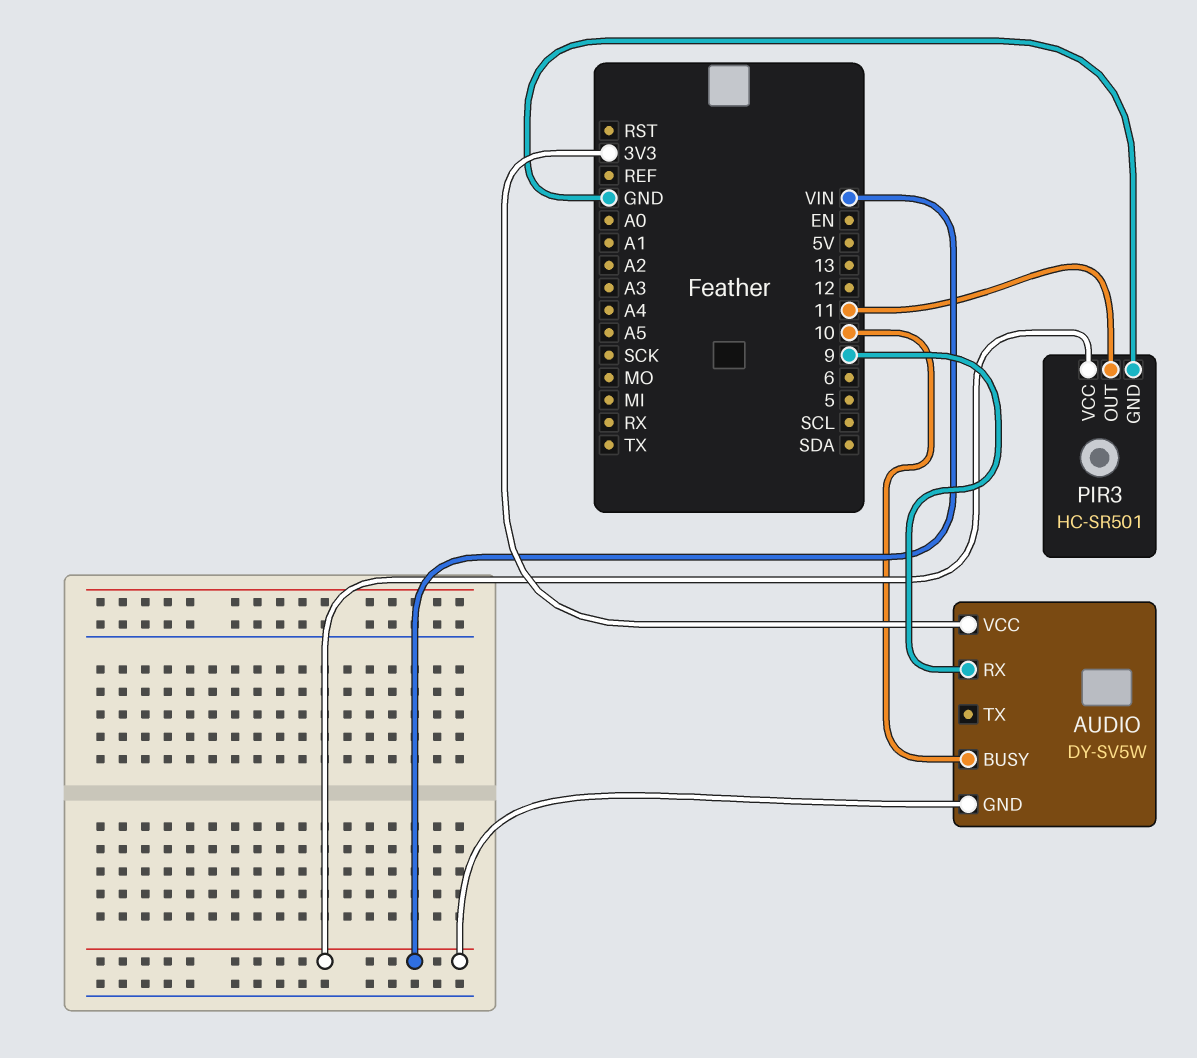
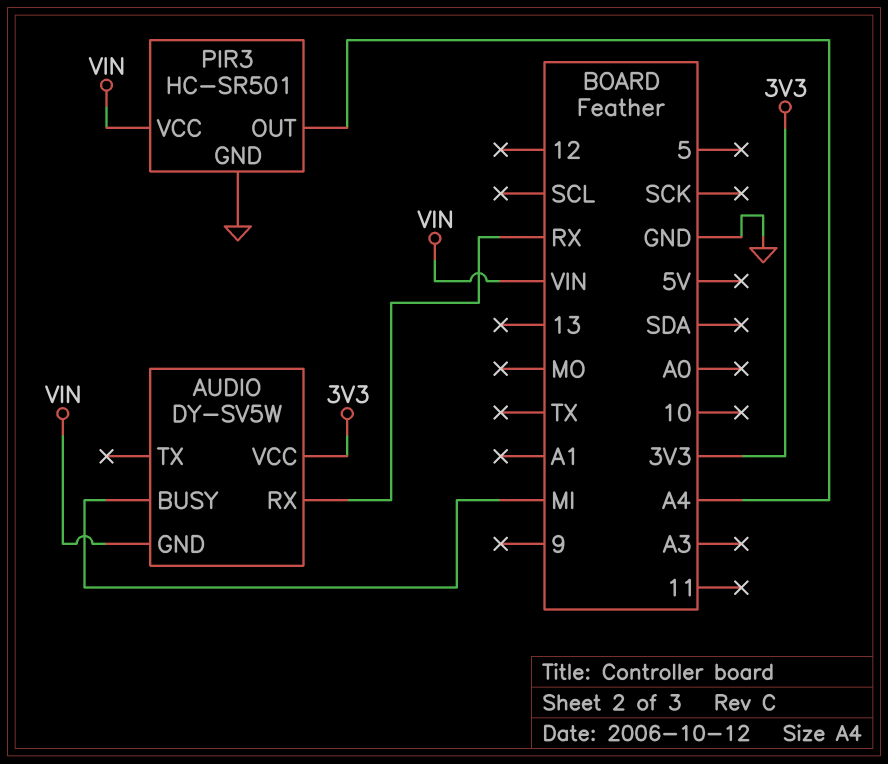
AUDIO pin BUSY: 10 -> MI
AUDIO pin RX: 9 -> RX
PIR3 pin OUT: 11 -> A4

